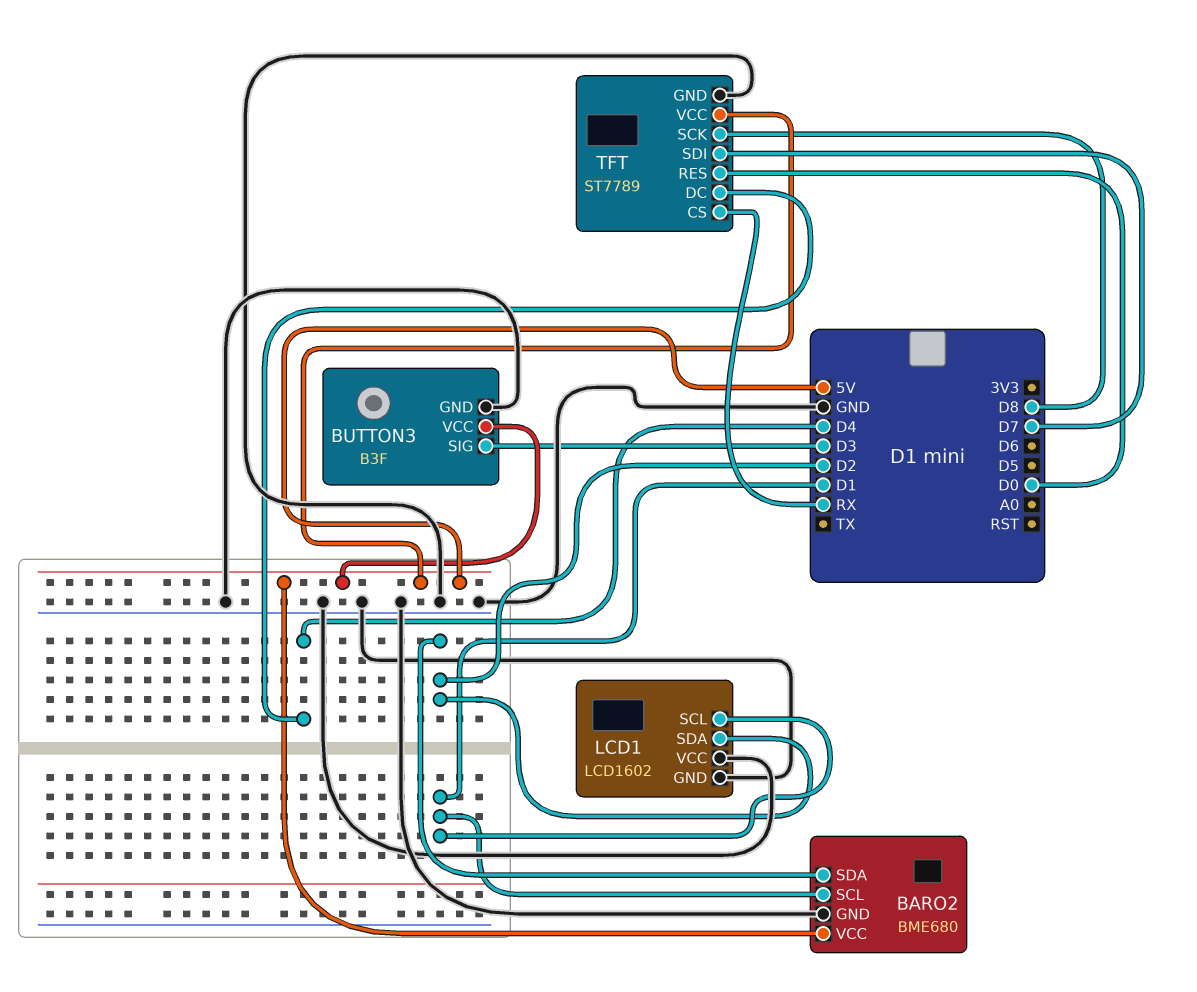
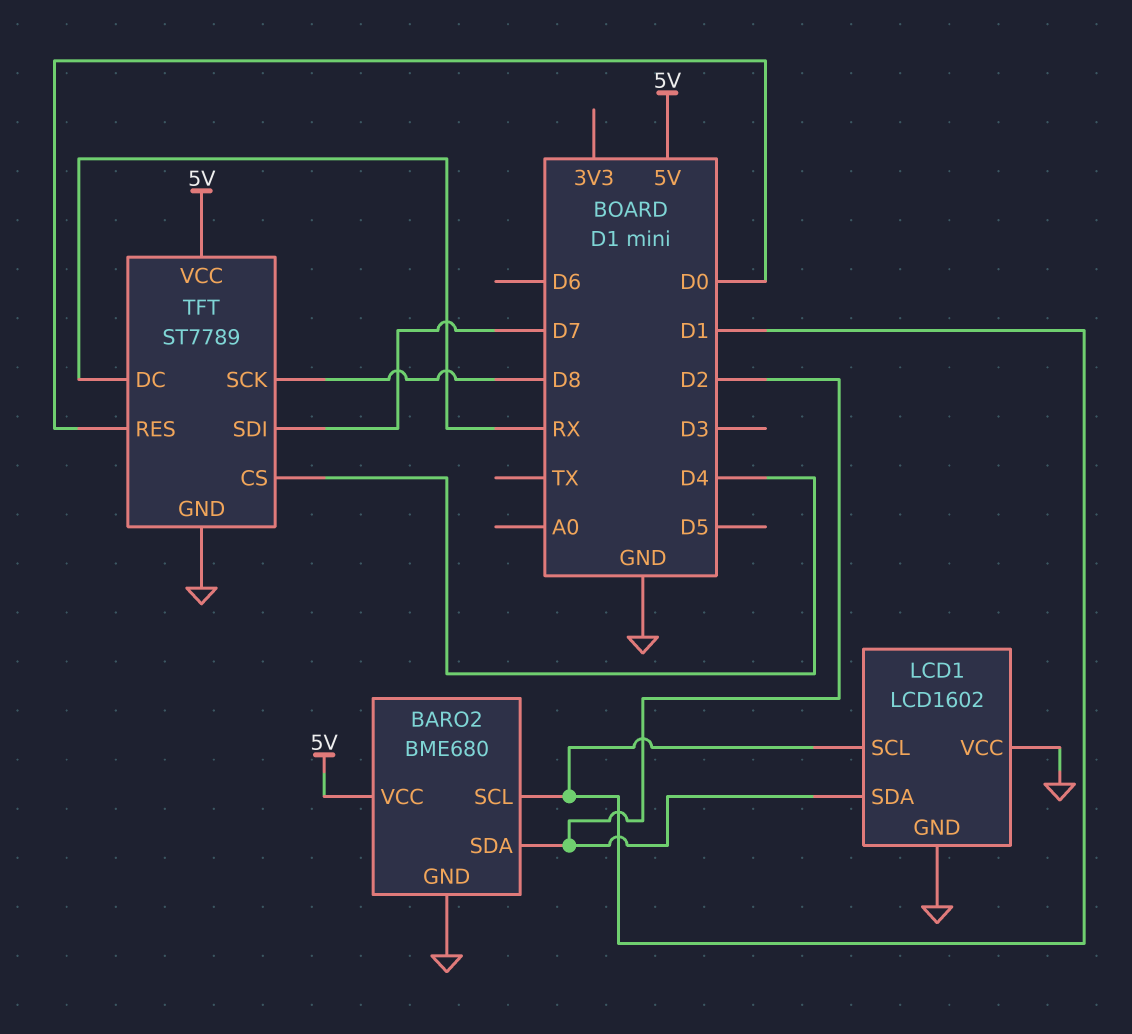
BUTTON3: B3F -> none
BUTTON3 pin GND: GND -> none
BUTTON3 pin SIG: D3 -> none
BUTTON3 pin VCC: 5V -> none
TFT pin CS: RX -> D4
TFT pin DC: D4 -> RX

